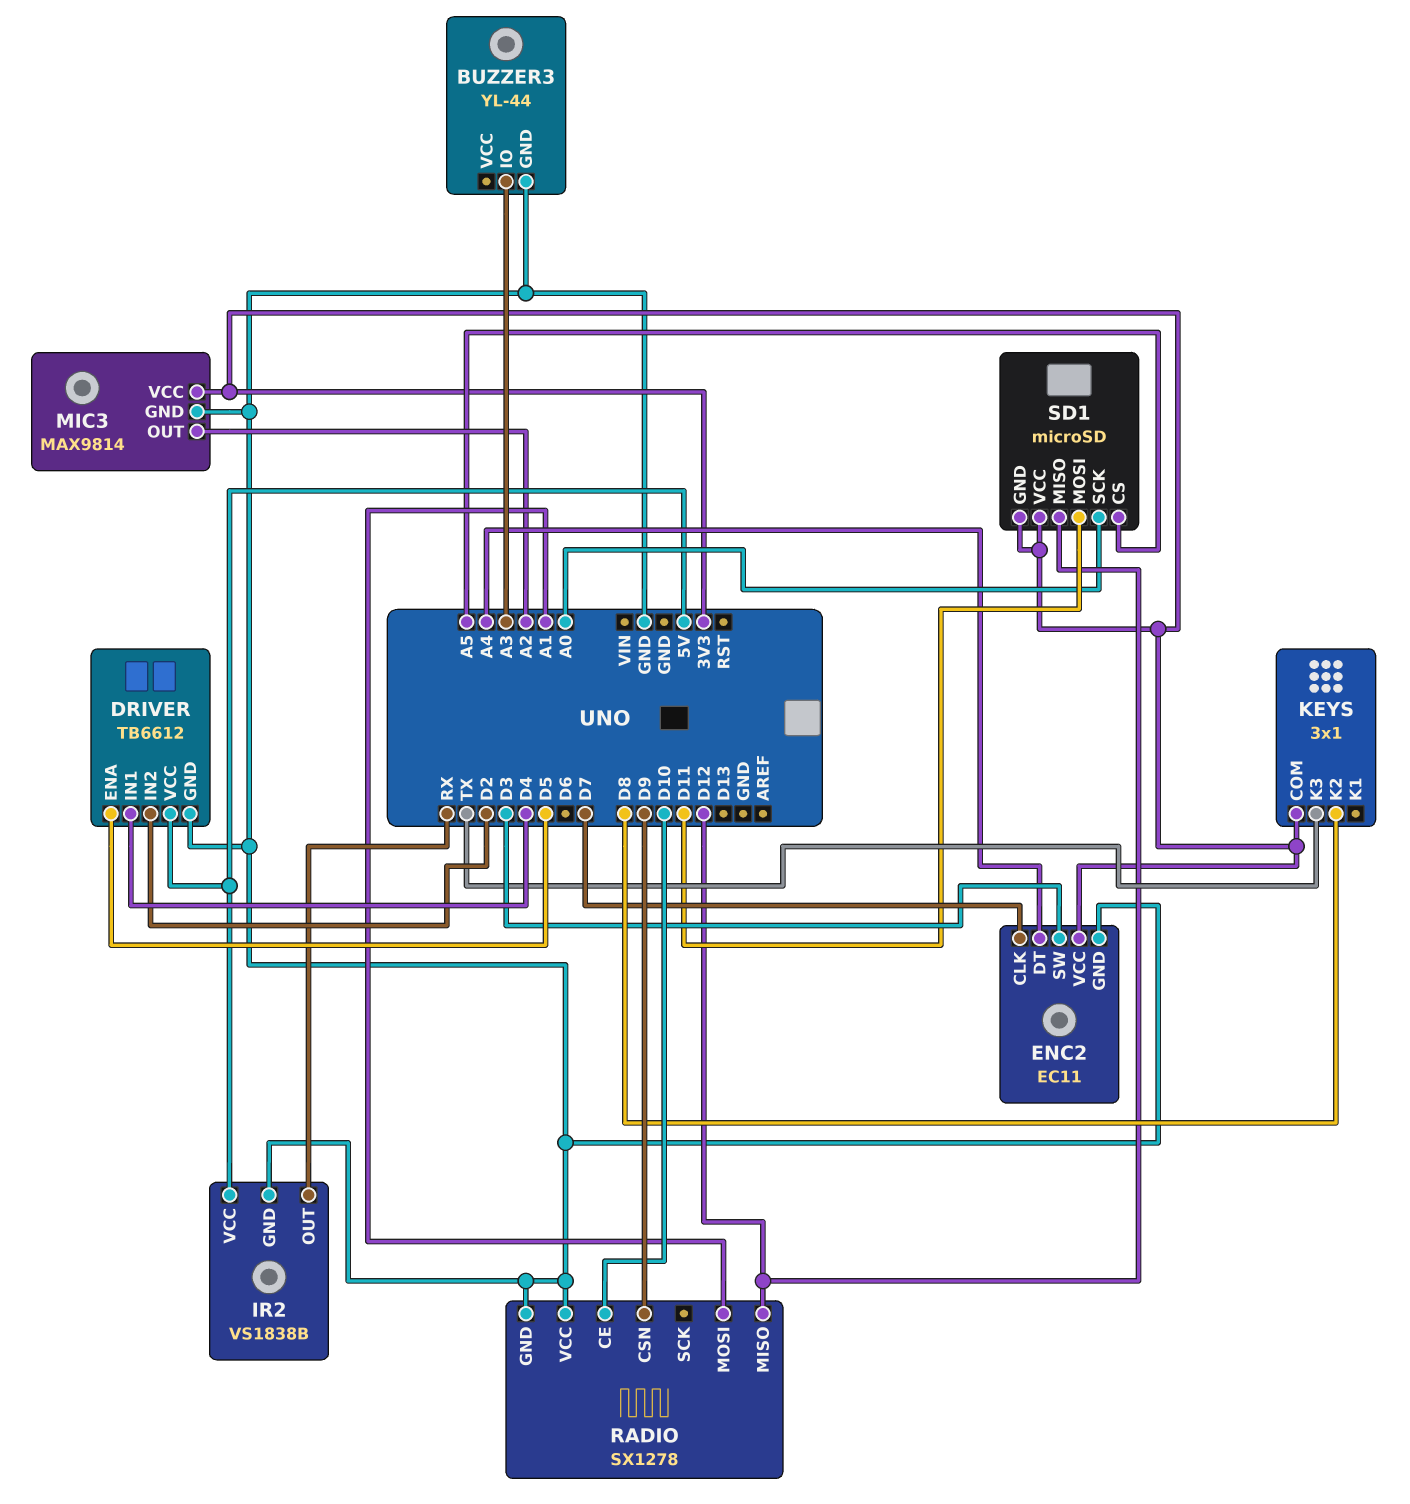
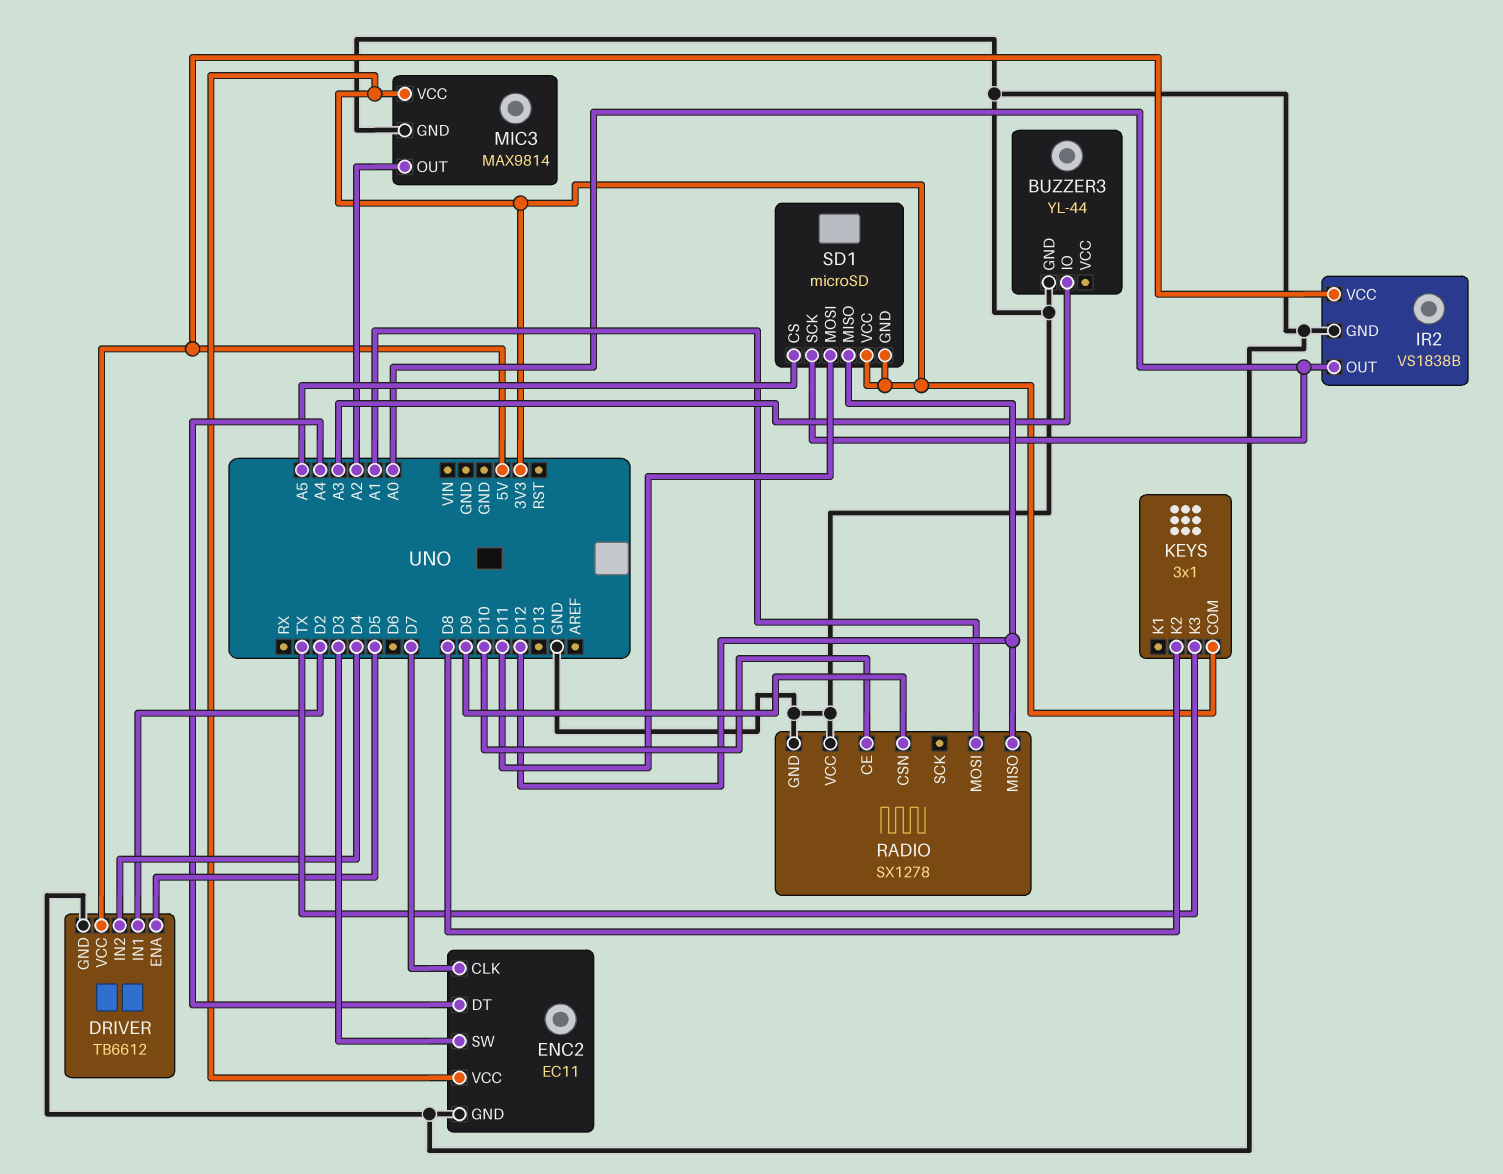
DRIVER pin IN1: D4 -> D2
DRIVER pin IN2: D2 -> D4
IR2 pin OUT: RX -> A0

